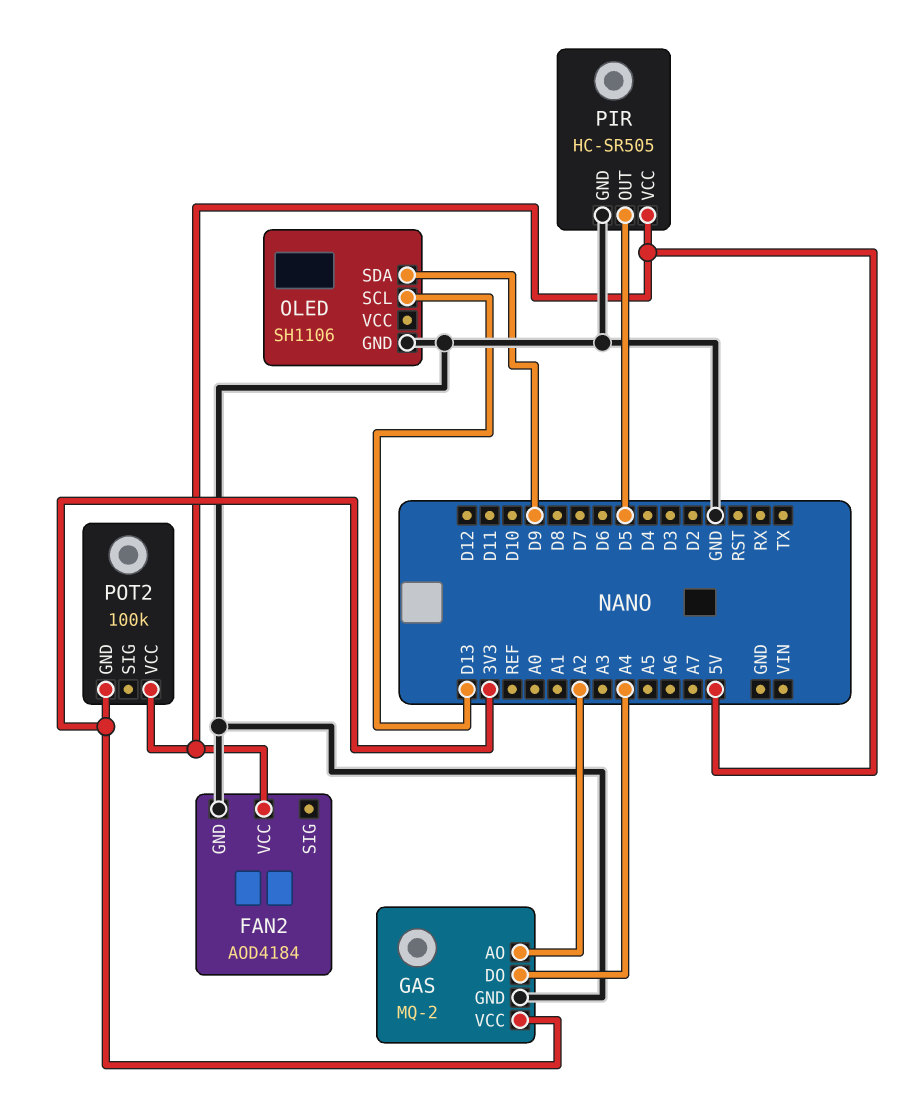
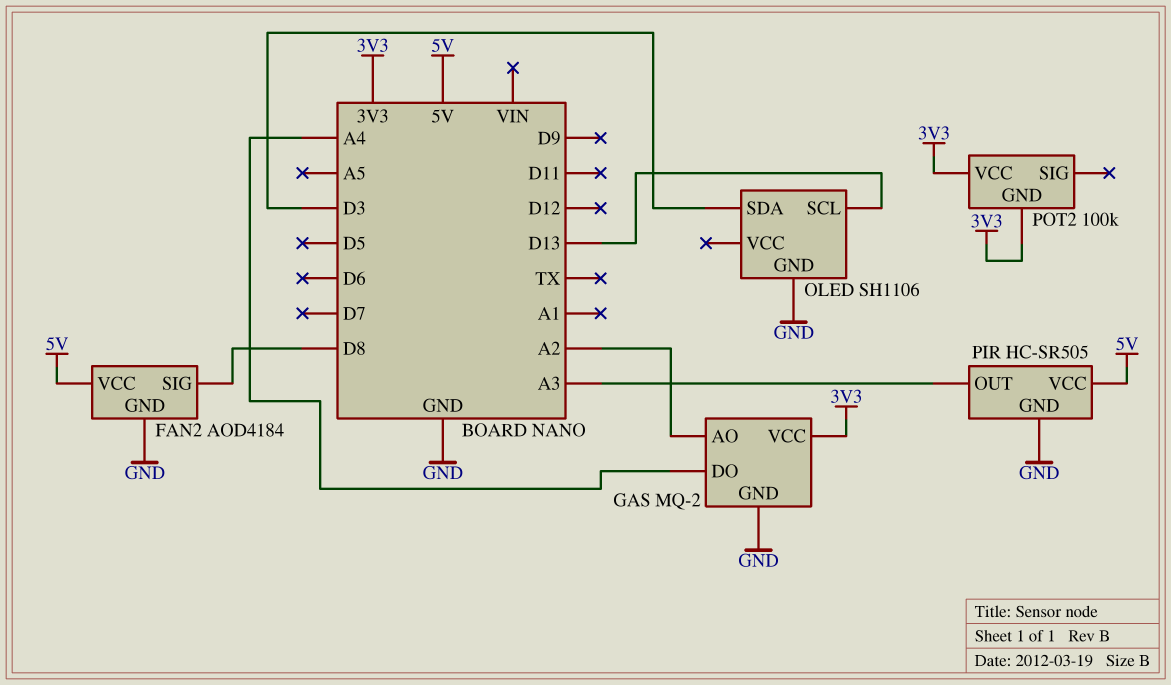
FAN2 pin SIG: none -> D8
OLED pin SDA: D9 -> D3
PIR pin OUT: D5 -> A3
POT2 pin VCC: 5V -> 3V3

